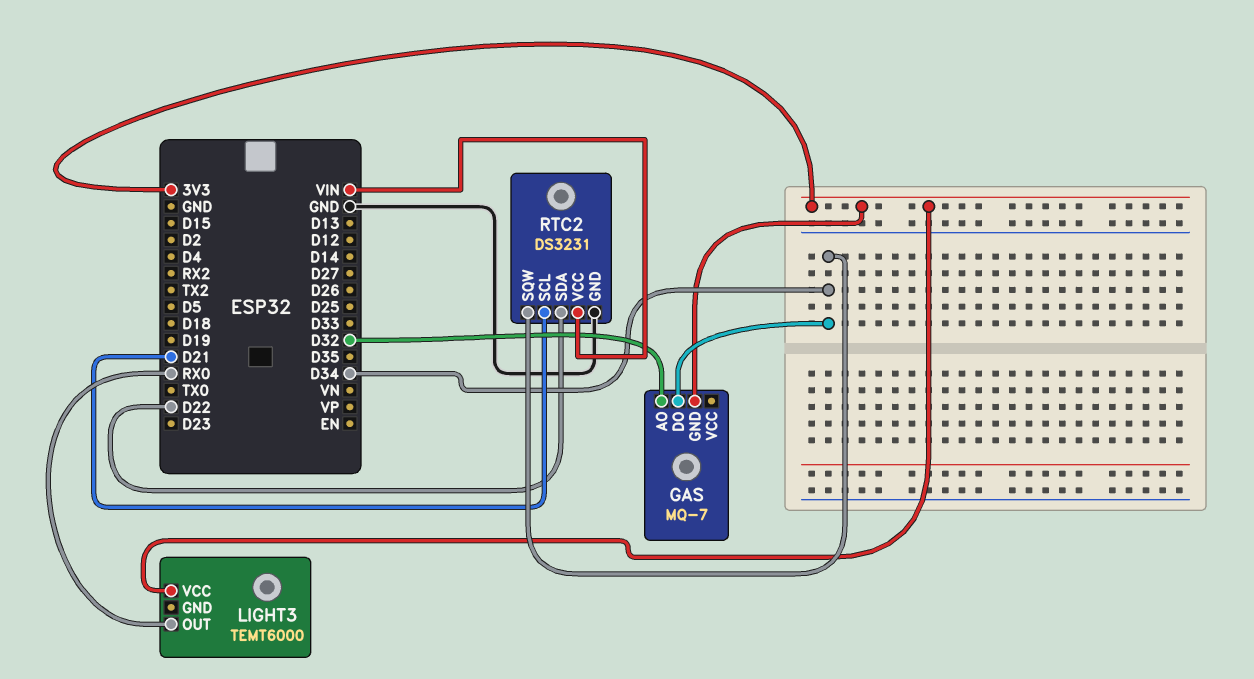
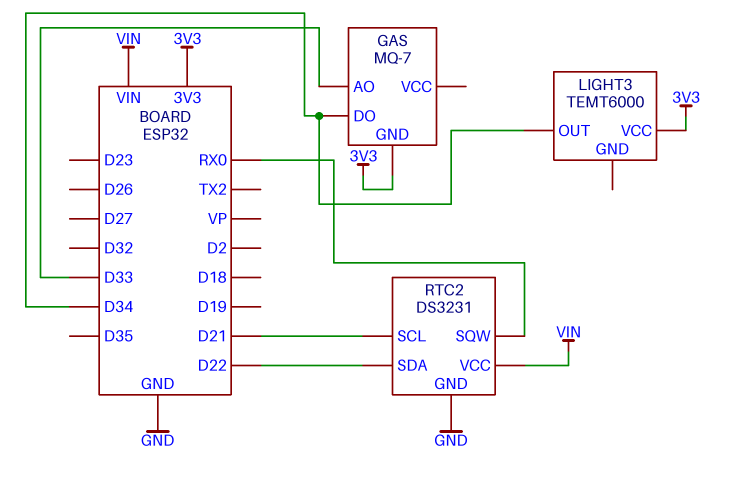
GAS pin AO: D32 -> D33
LIGHT3 pin OUT: RX0 -> D34
RTC2 pin SQW: D34 -> RX0

